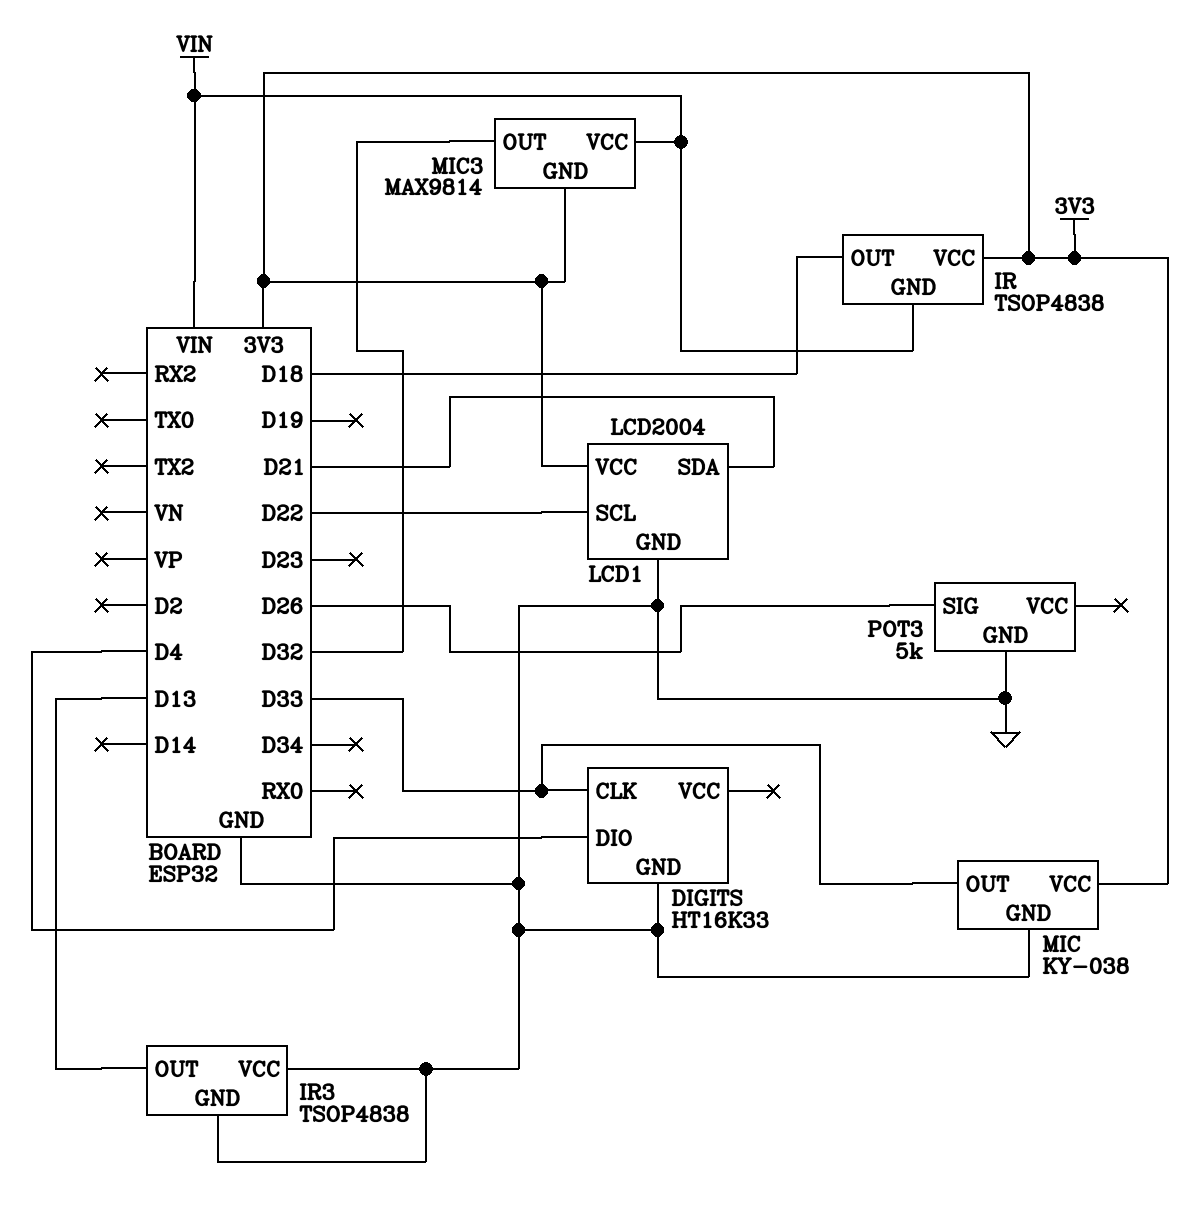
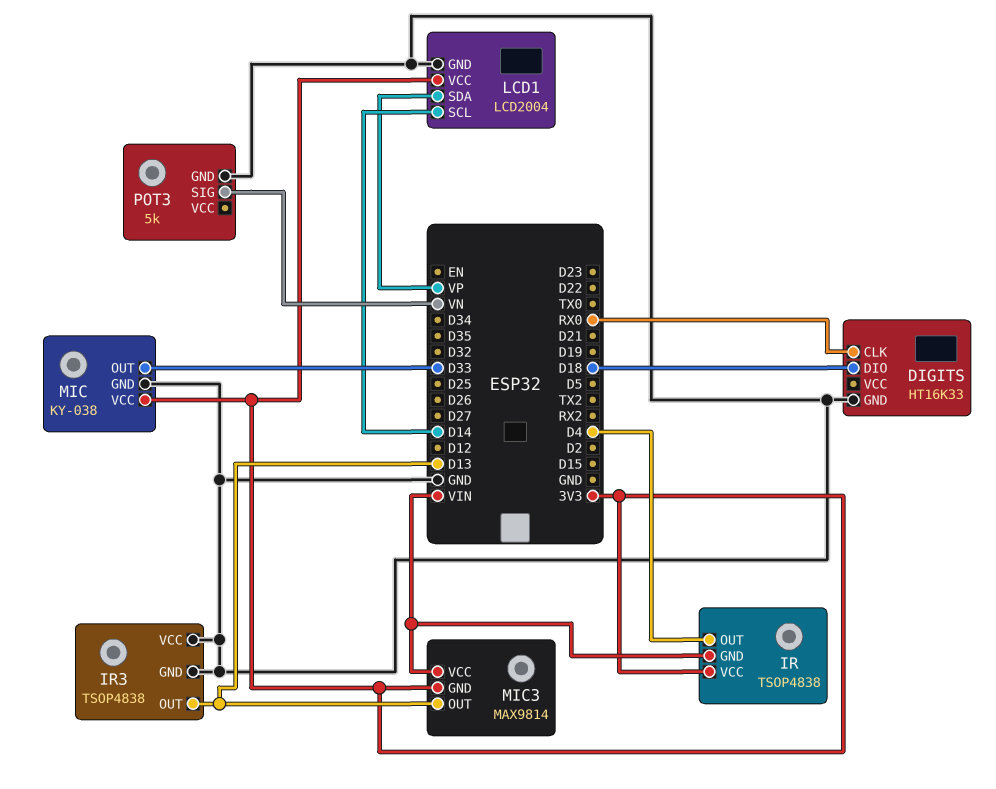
DIGITS pin CLK: D33 -> RX0
DIGITS pin DIO: D4 -> D18
IR pin OUT: D18 -> D4
LCD1 pin SCL: D22 -> D14
LCD1 pin SDA: D21 -> VP
MIC3 pin OUT: D32 -> D13
POT3 pin SIG: D26 -> VN

